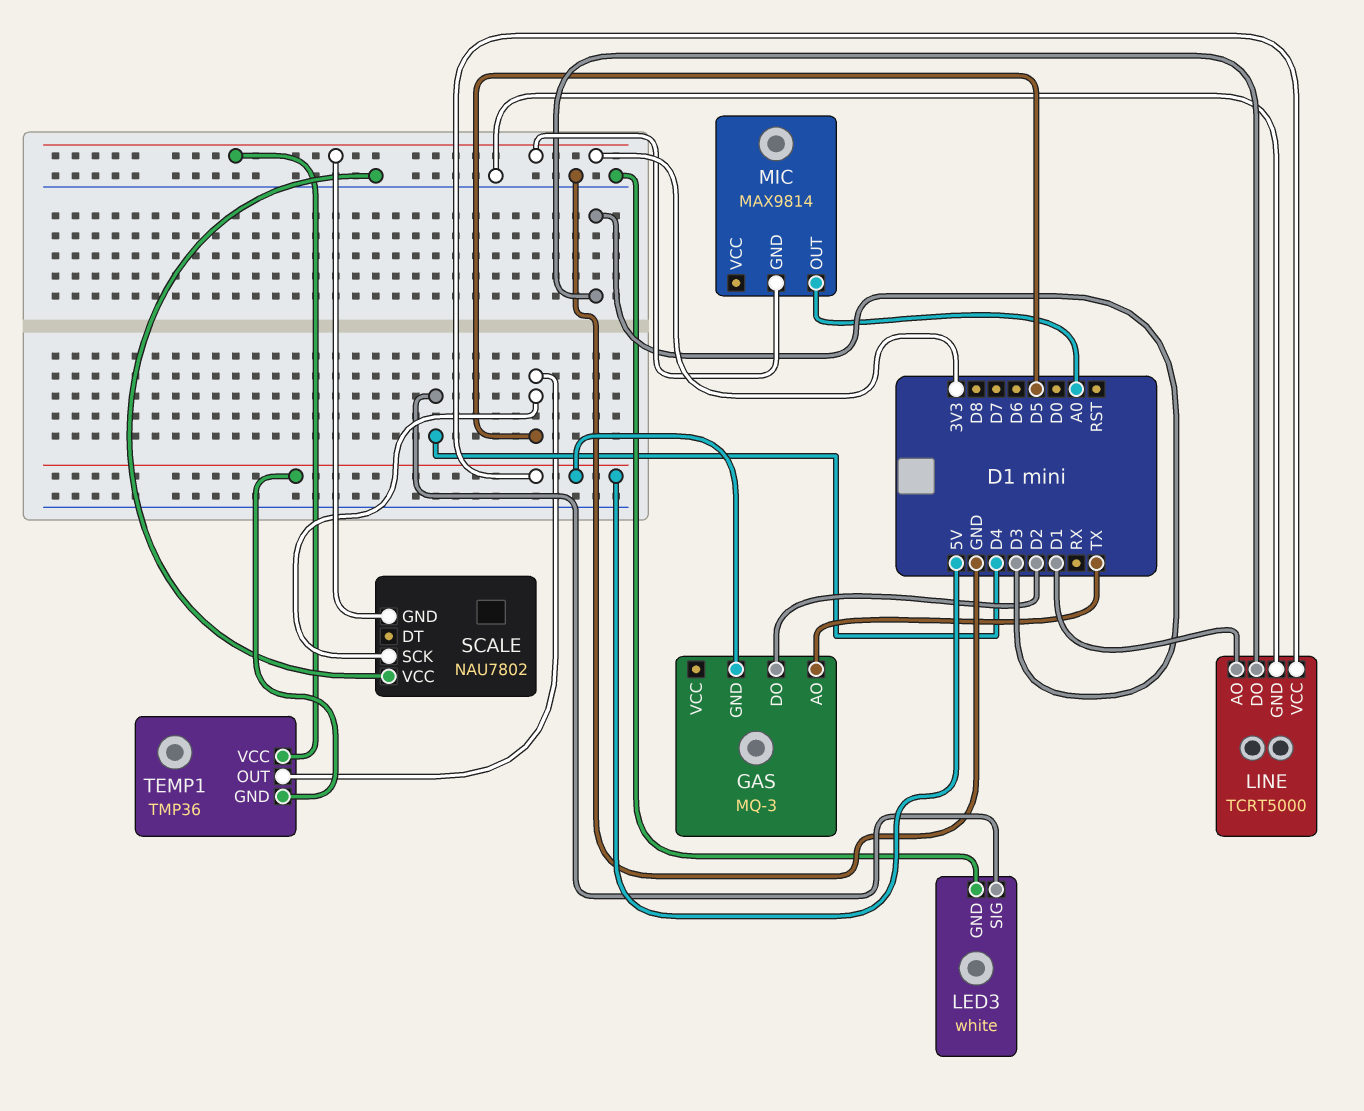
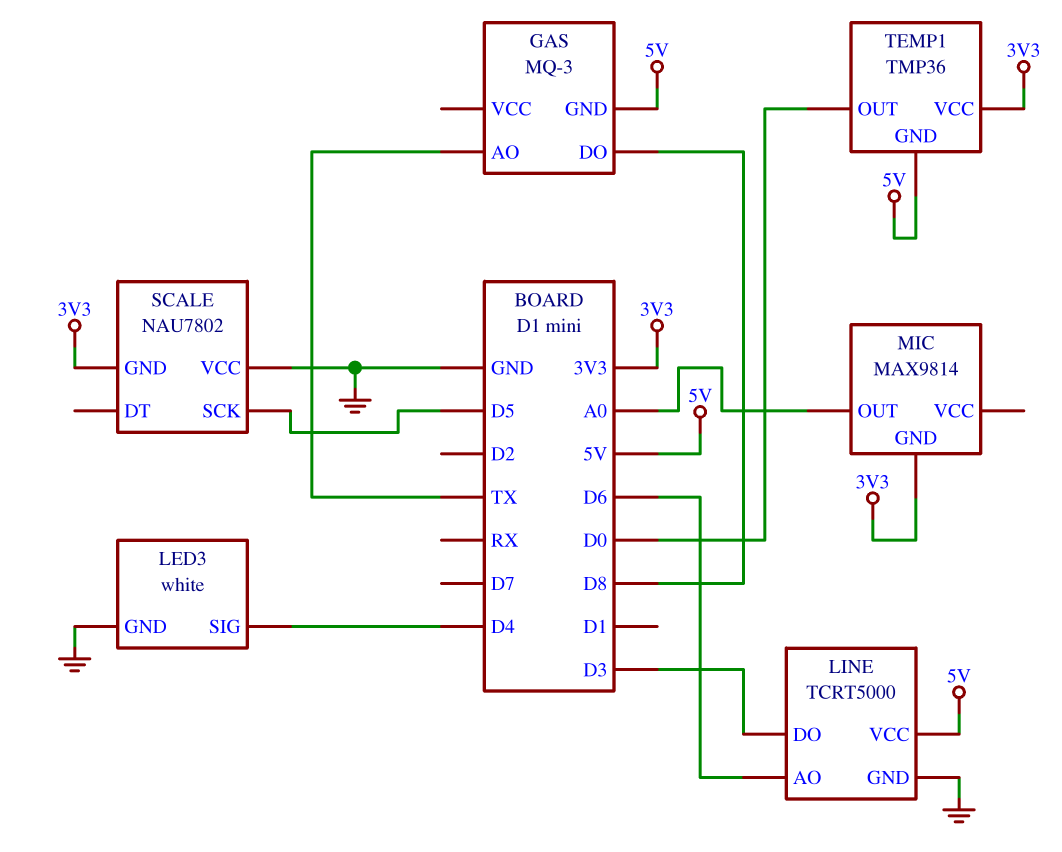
GAS pin DO: D2 -> D8
LINE pin AO: D1 -> D6
TEMP1 pin OUT: D5 -> D0

